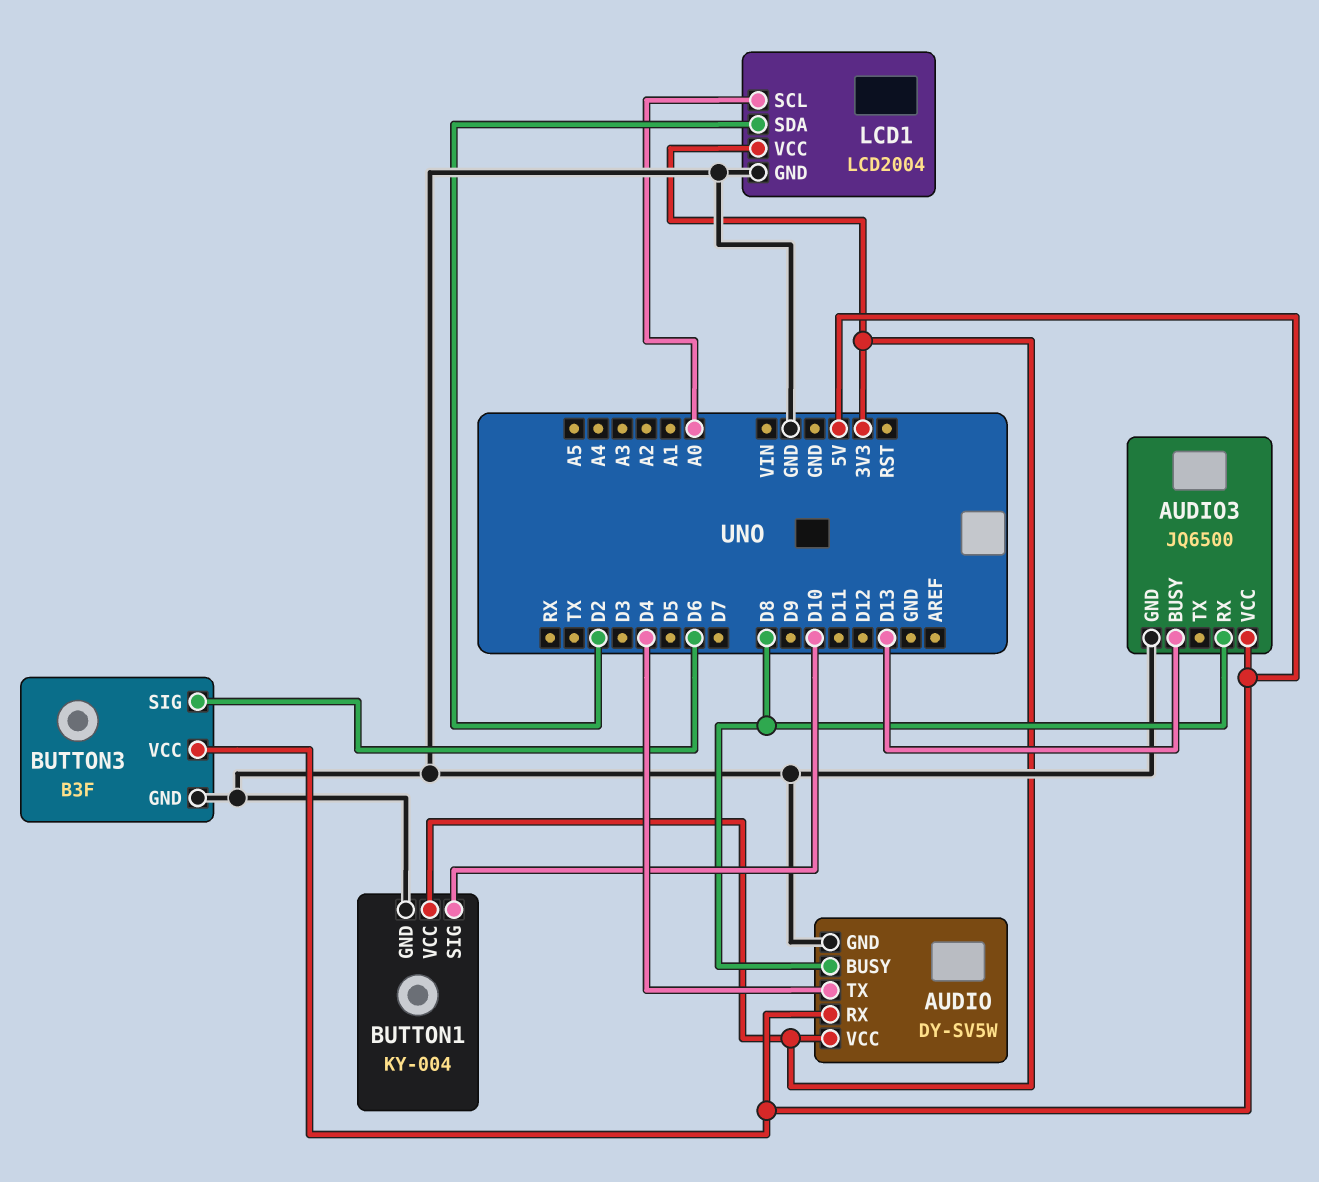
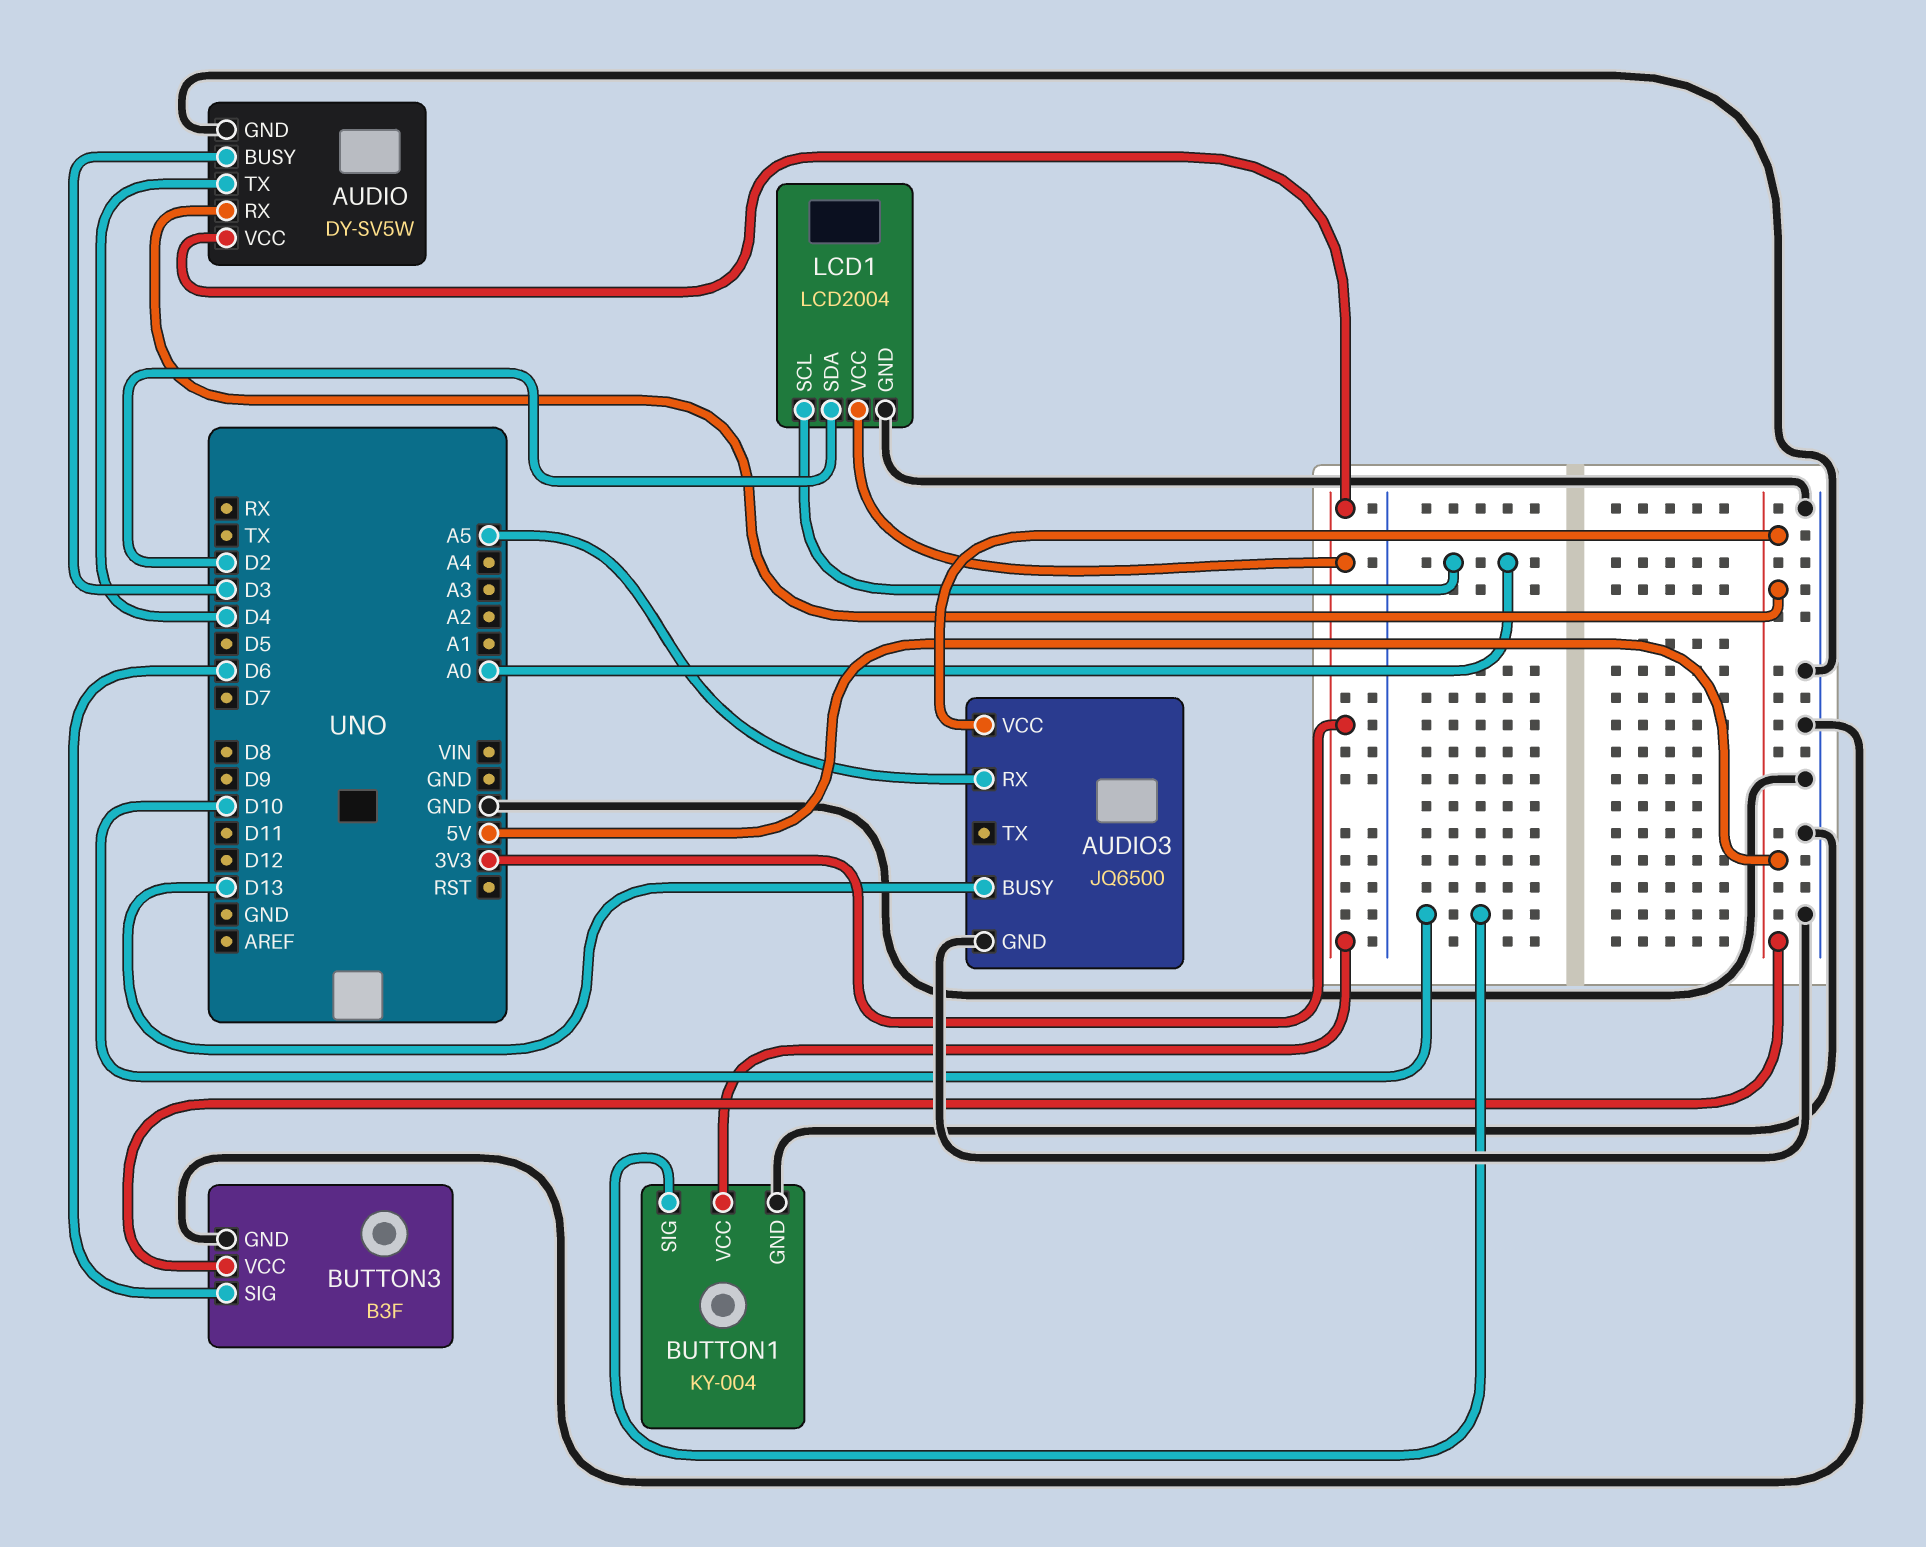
AUDIO pin BUSY: D8 -> D3
AUDIO3 pin RX: D8 -> A5

